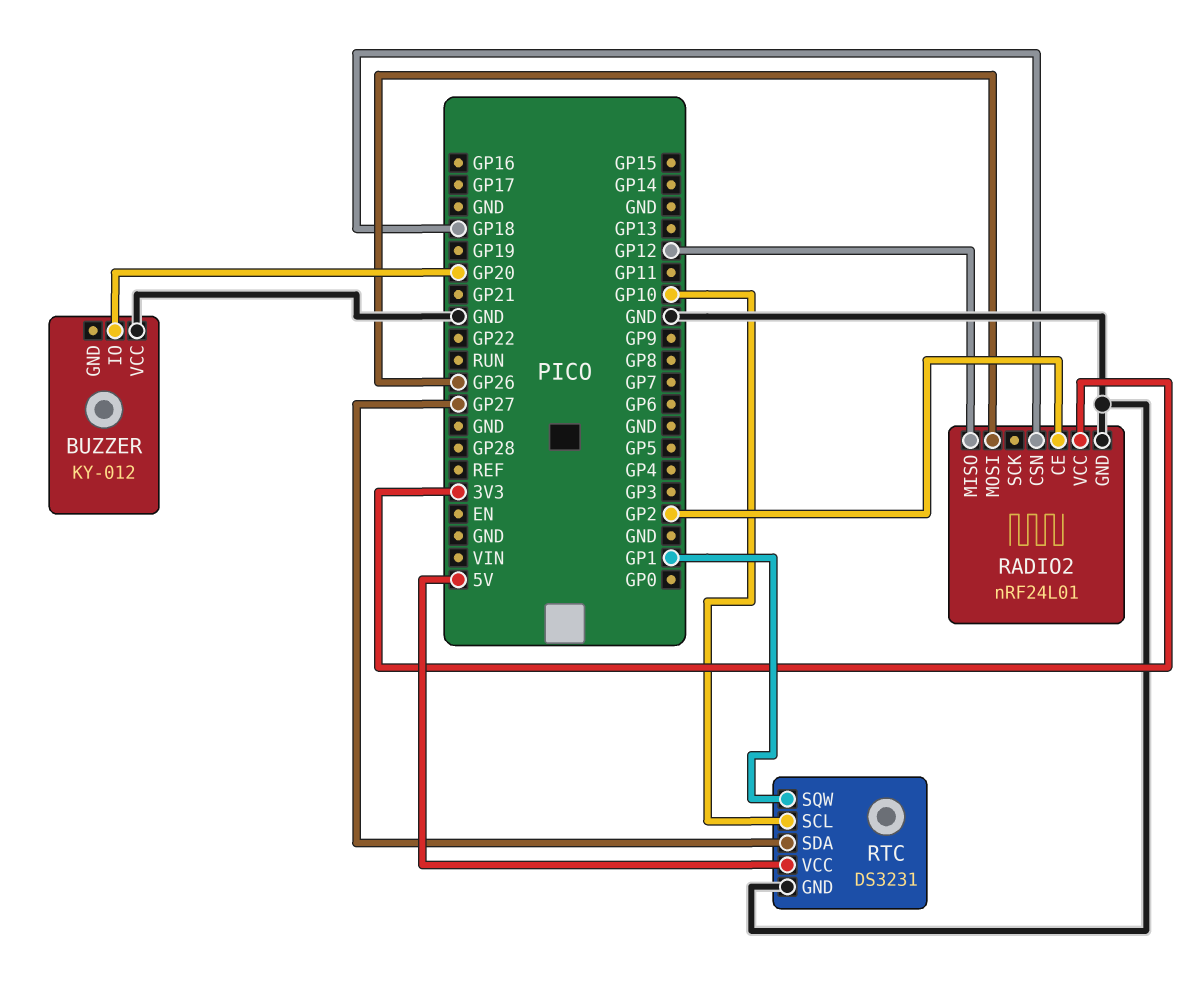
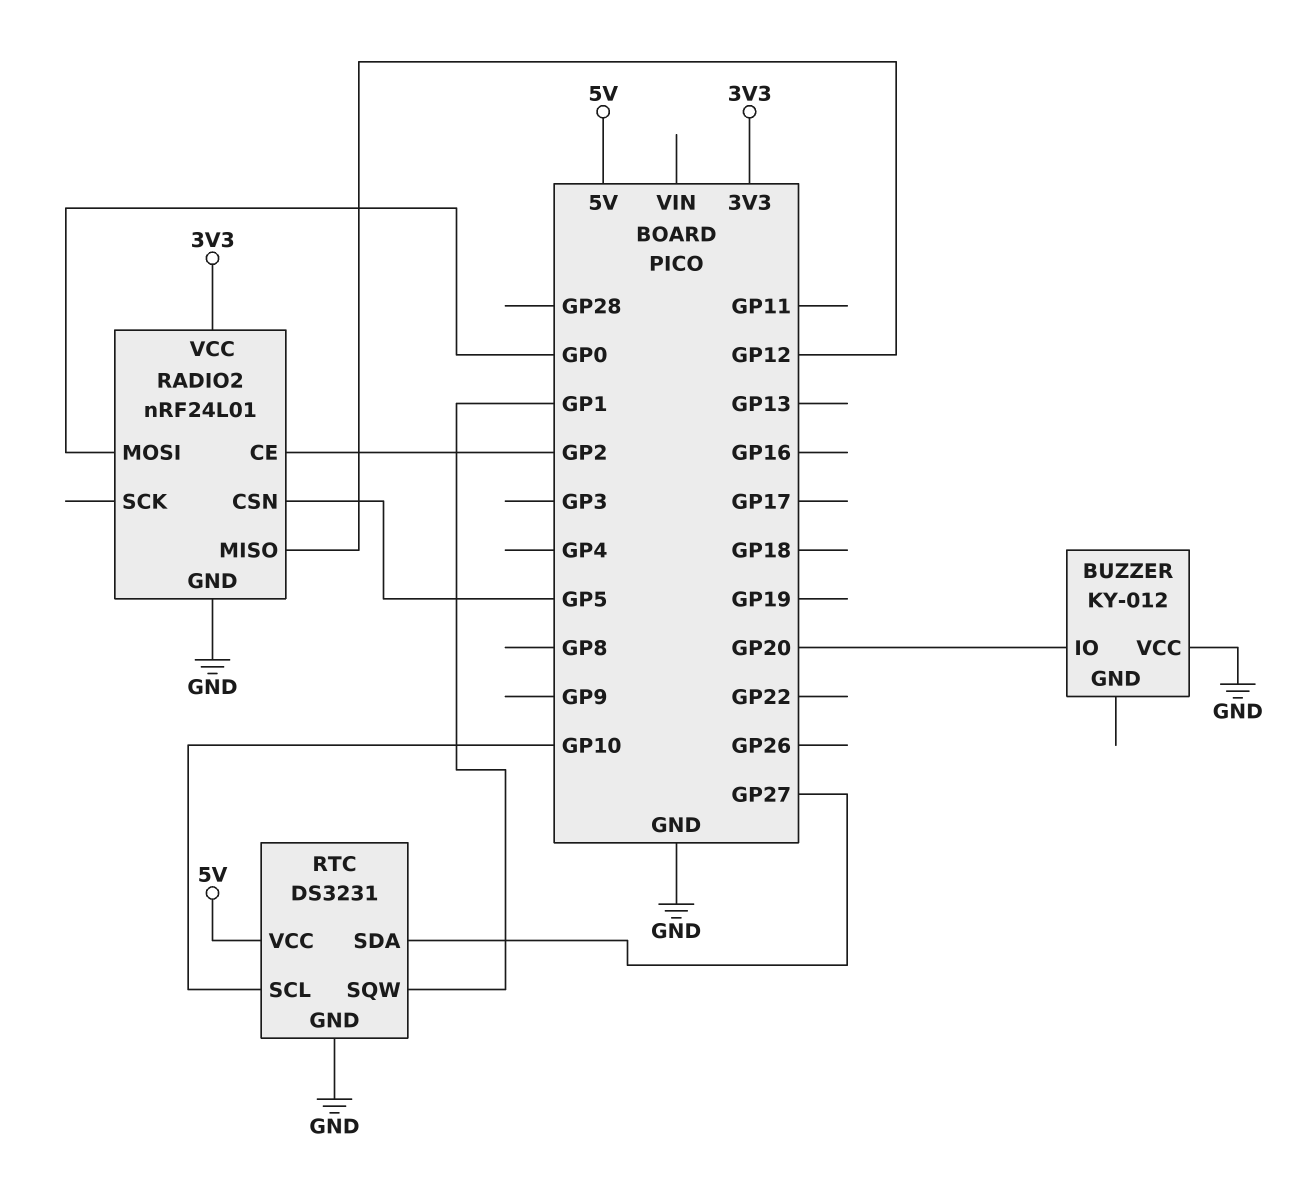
RADIO2 pin CSN: GP18 -> GP5
RADIO2 pin MOSI: GP26 -> GP0

